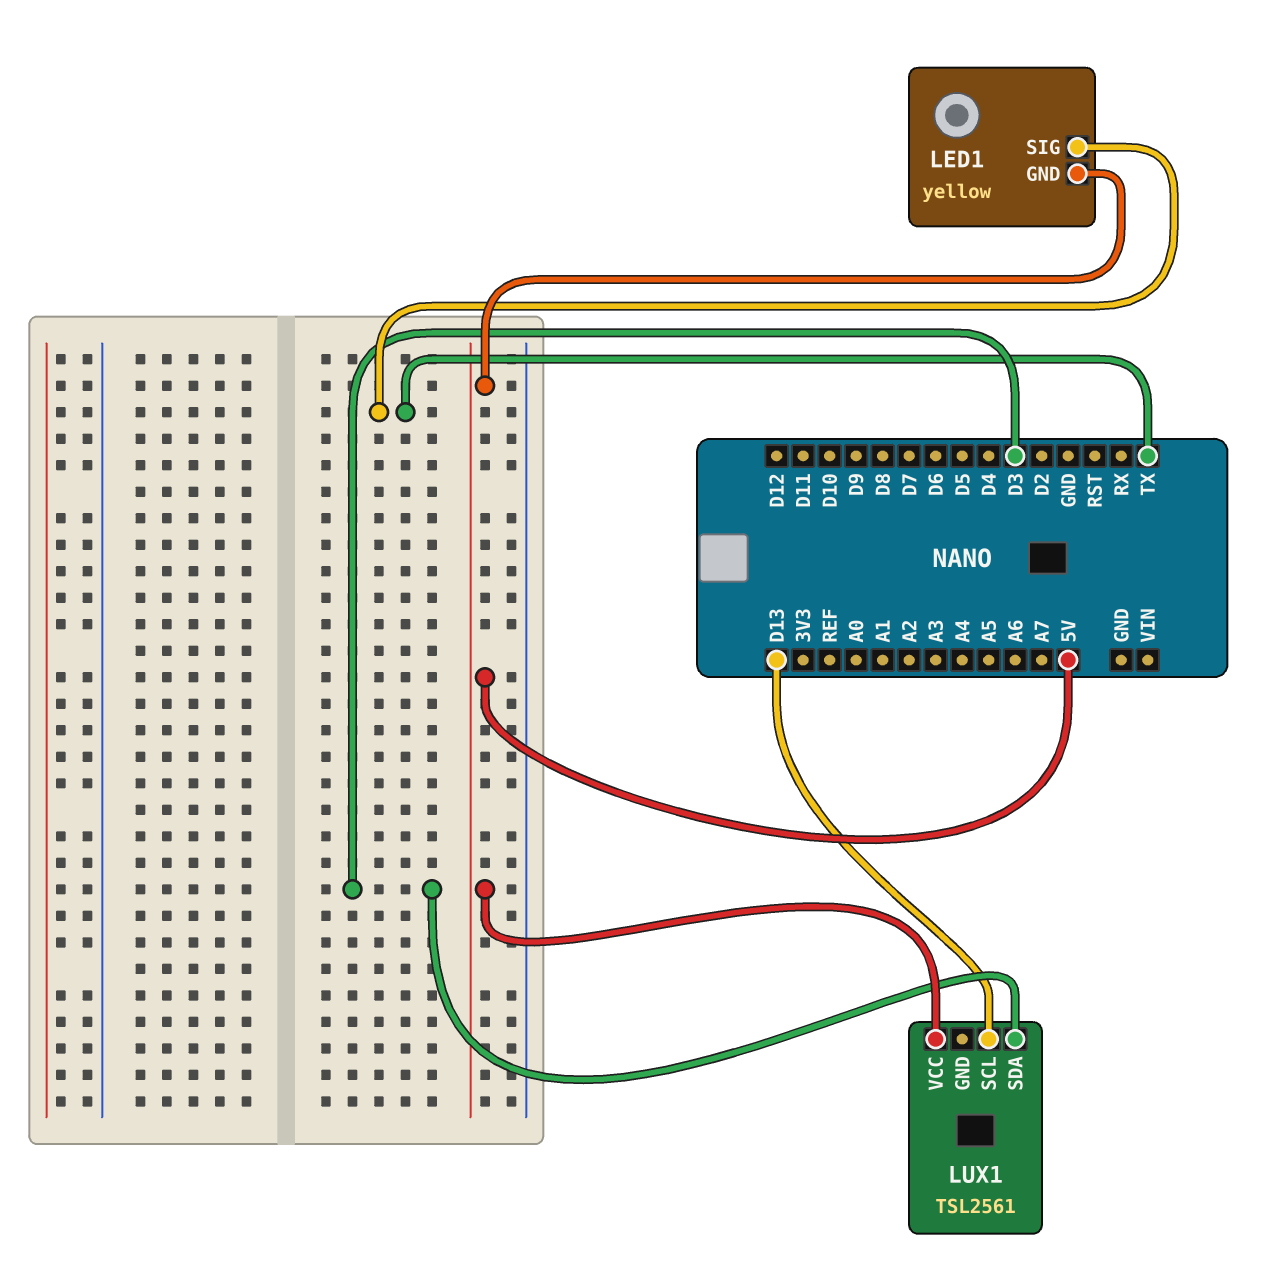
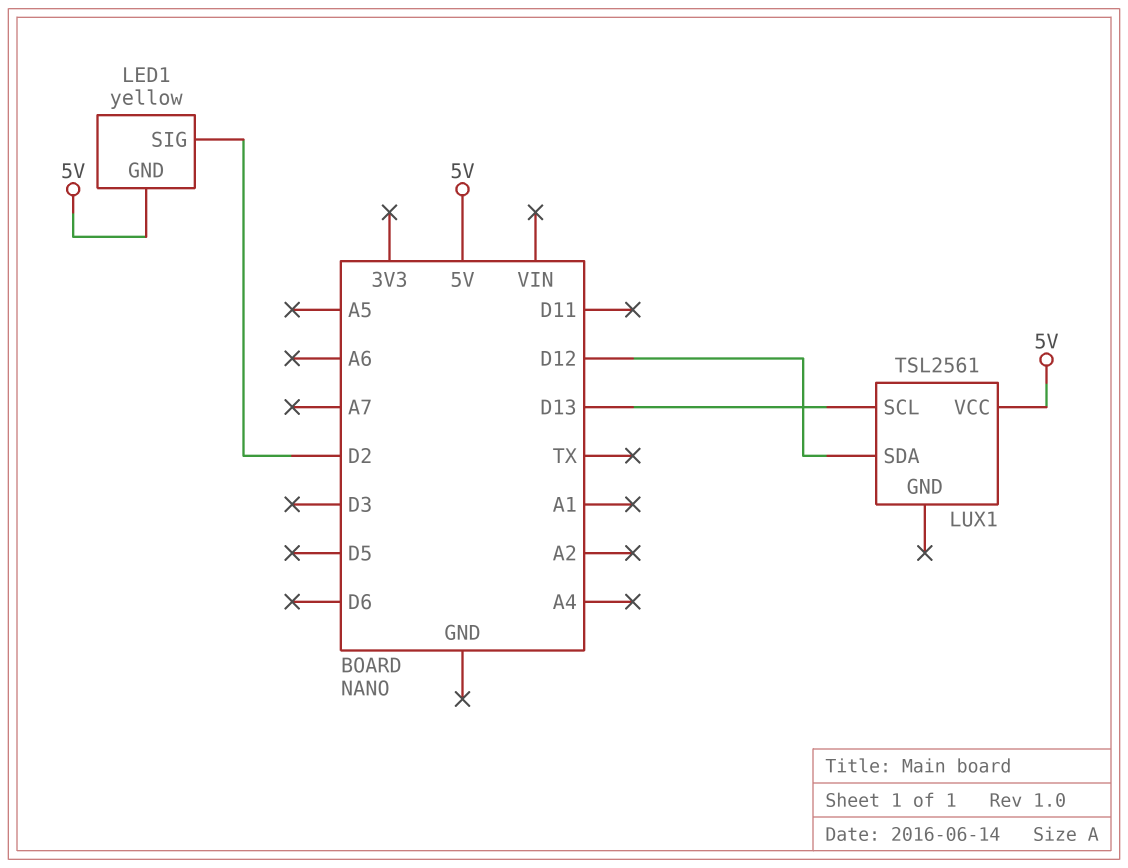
LED1 pin SIG: TX -> D2
LUX1 pin SDA: D3 -> D12

